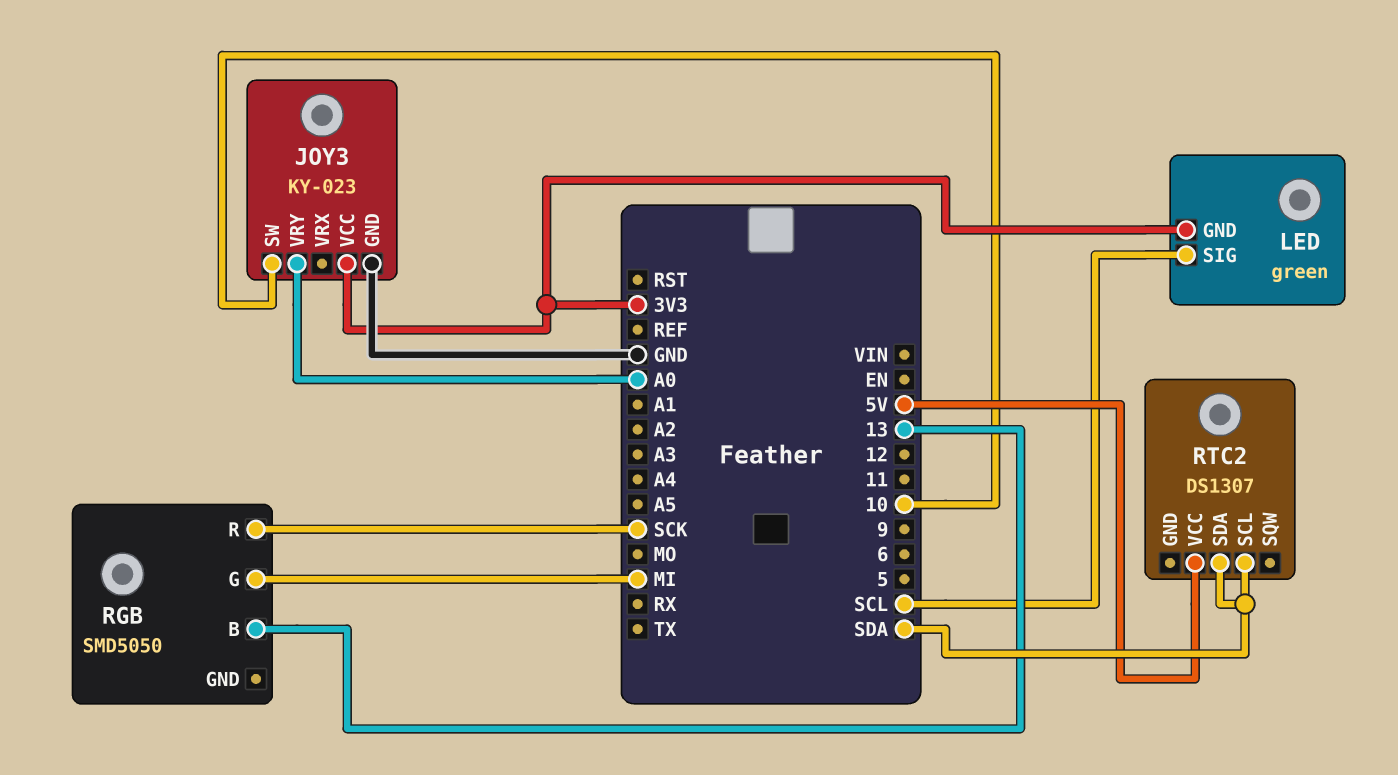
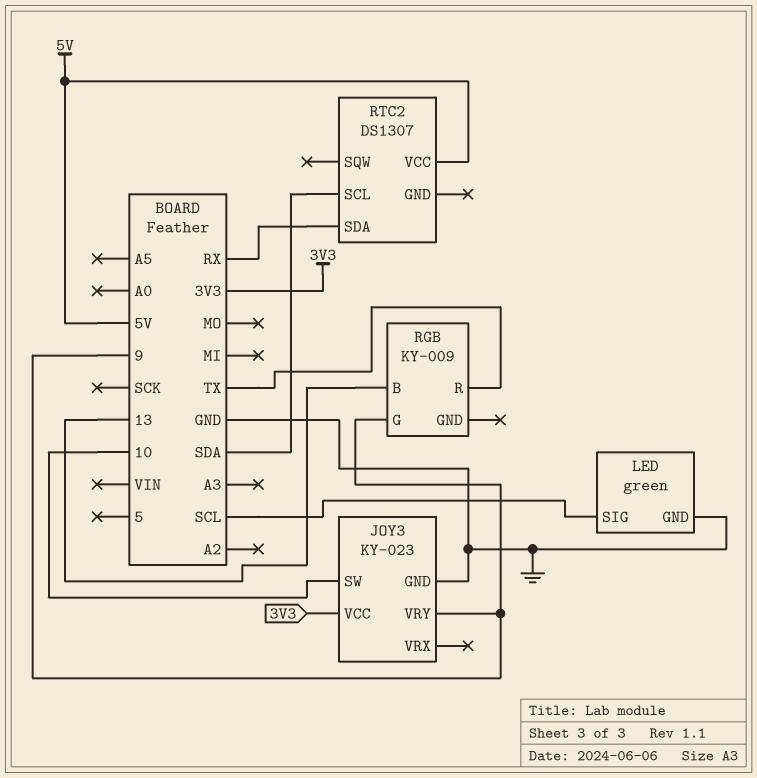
JOY3 pin VRY: A0 -> 9
LED pin GND: 3V3 -> GND
RGB: SMD5050 -> KY-009
RGB pin G: MI -> 9
RGB pin R: SCK -> TX
RTC2 pin SDA: SDA -> RX

